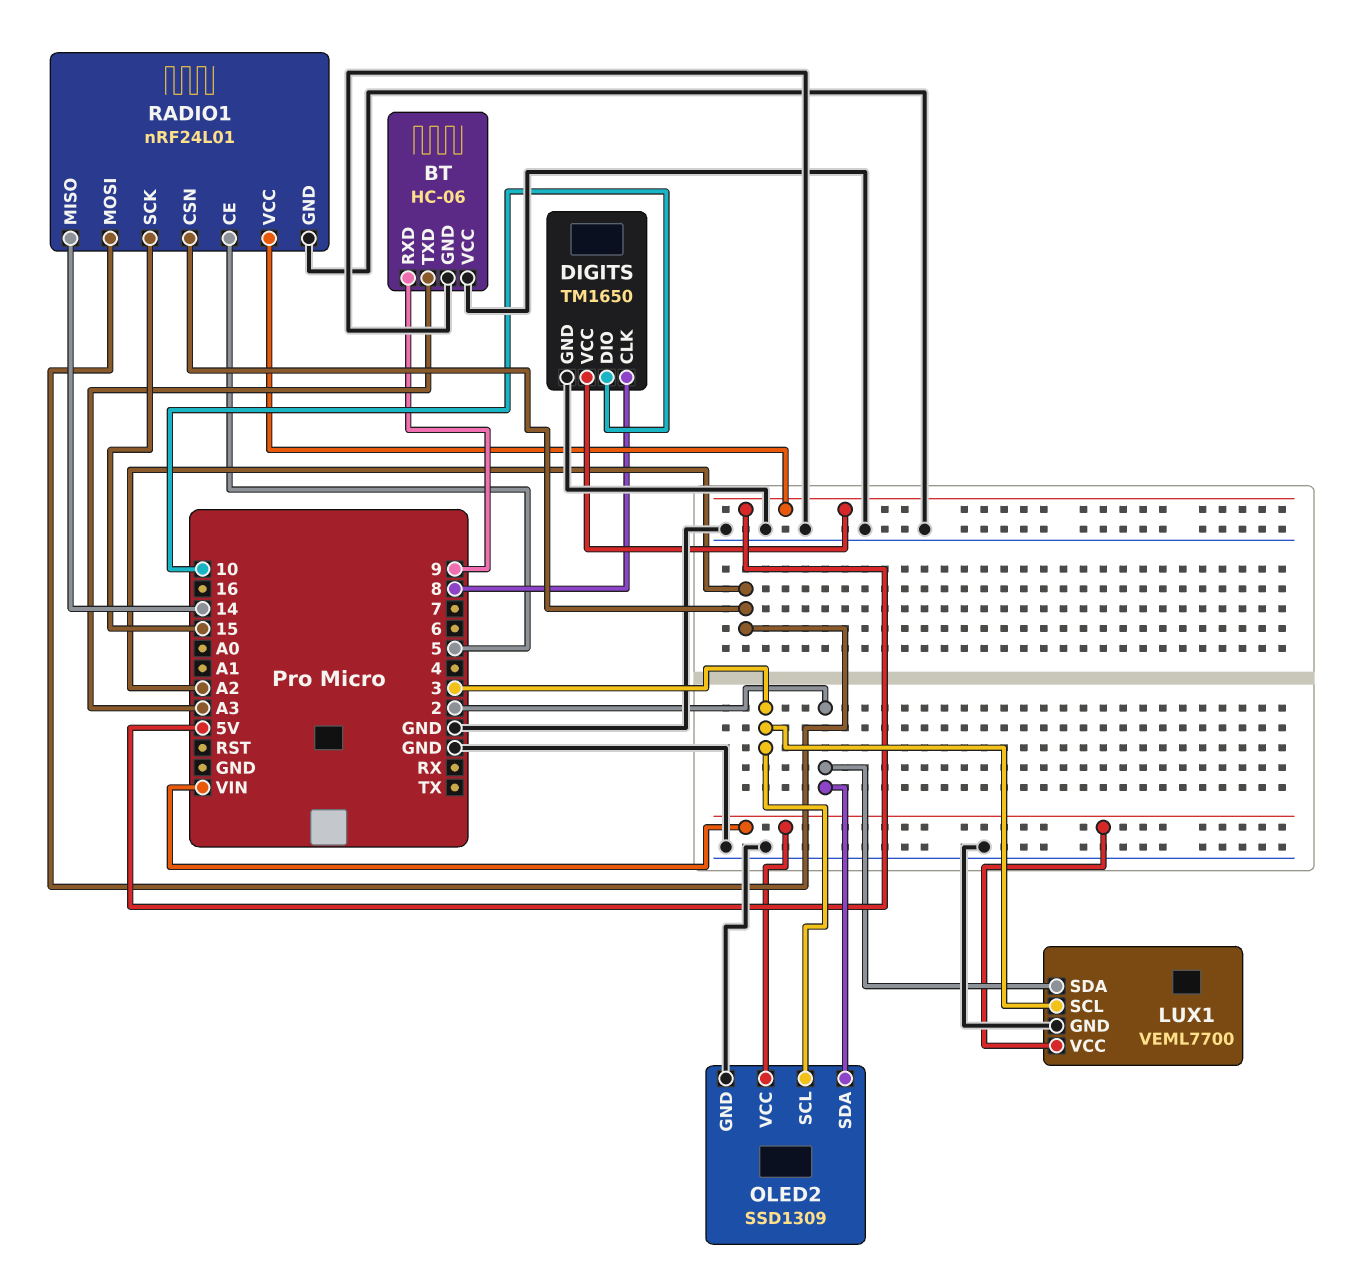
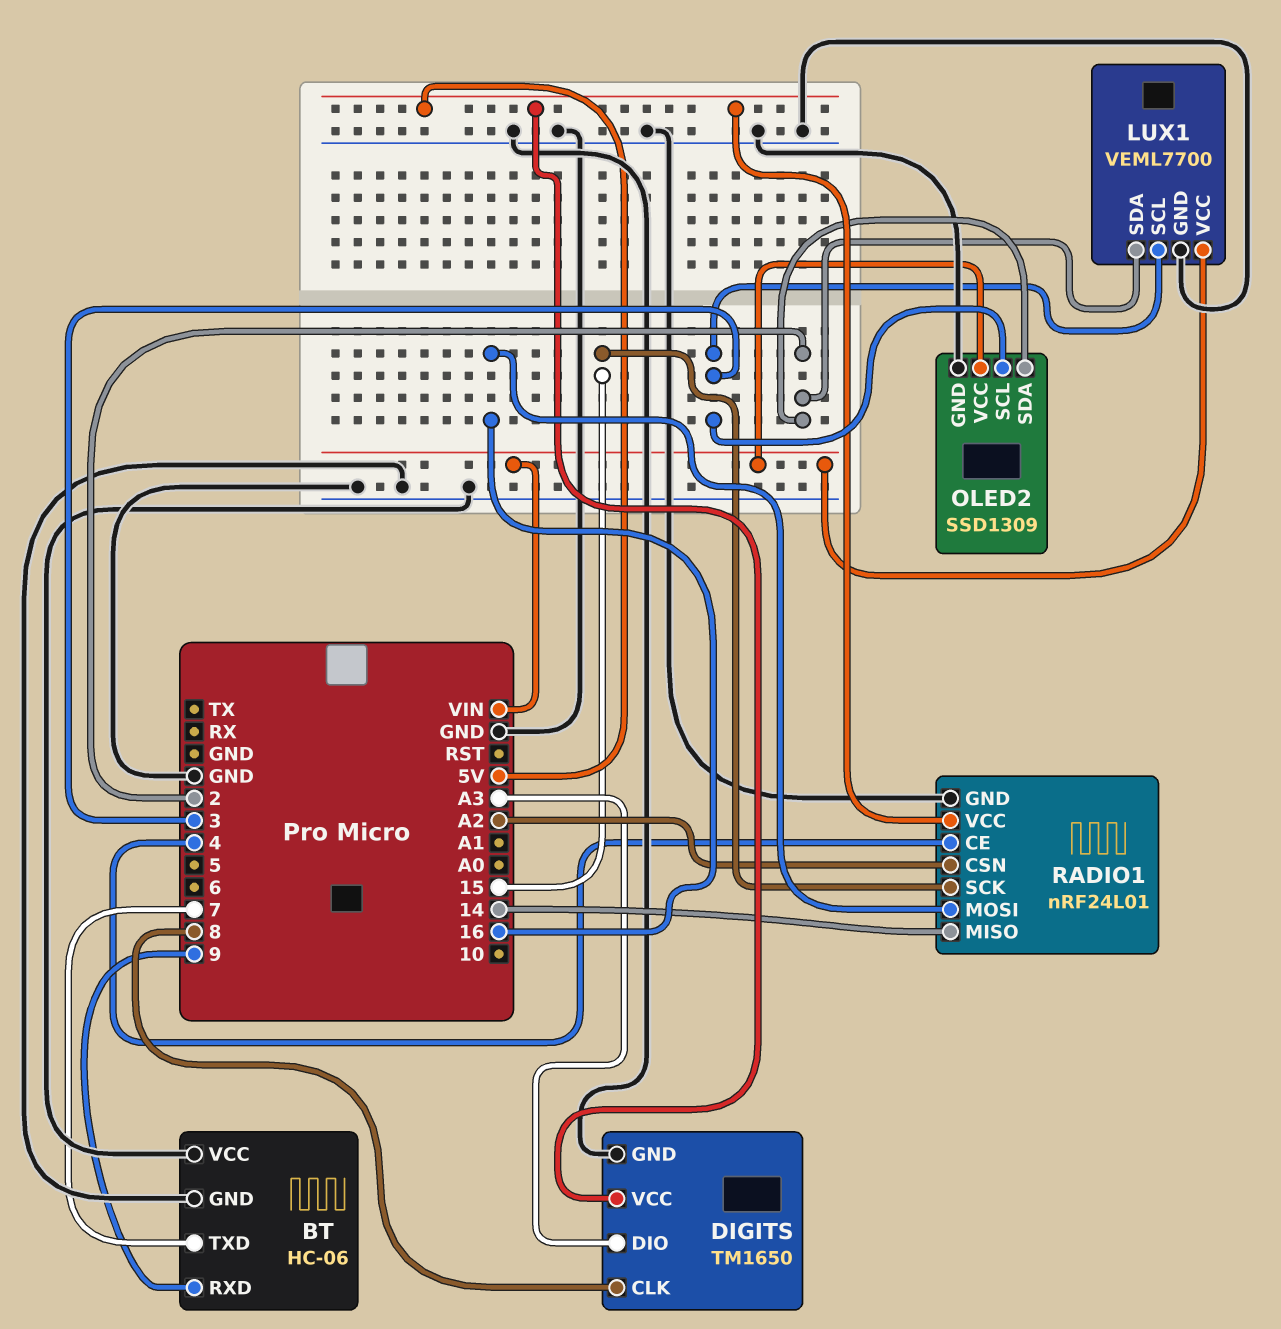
BT pin TXD: A3 -> 7
DIGITS pin DIO: 10 -> A3
RADIO1 pin CE: 5 -> 4
RADIO1 pin MOSI: A2 -> 16

